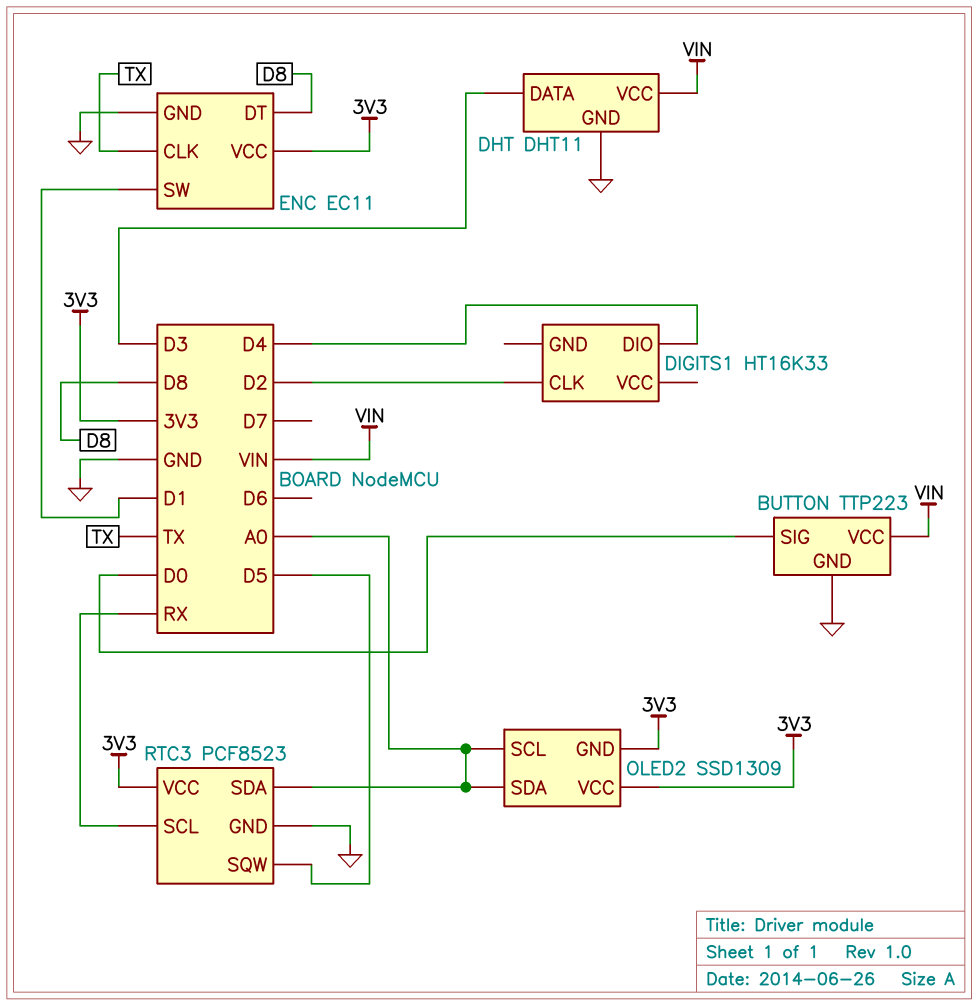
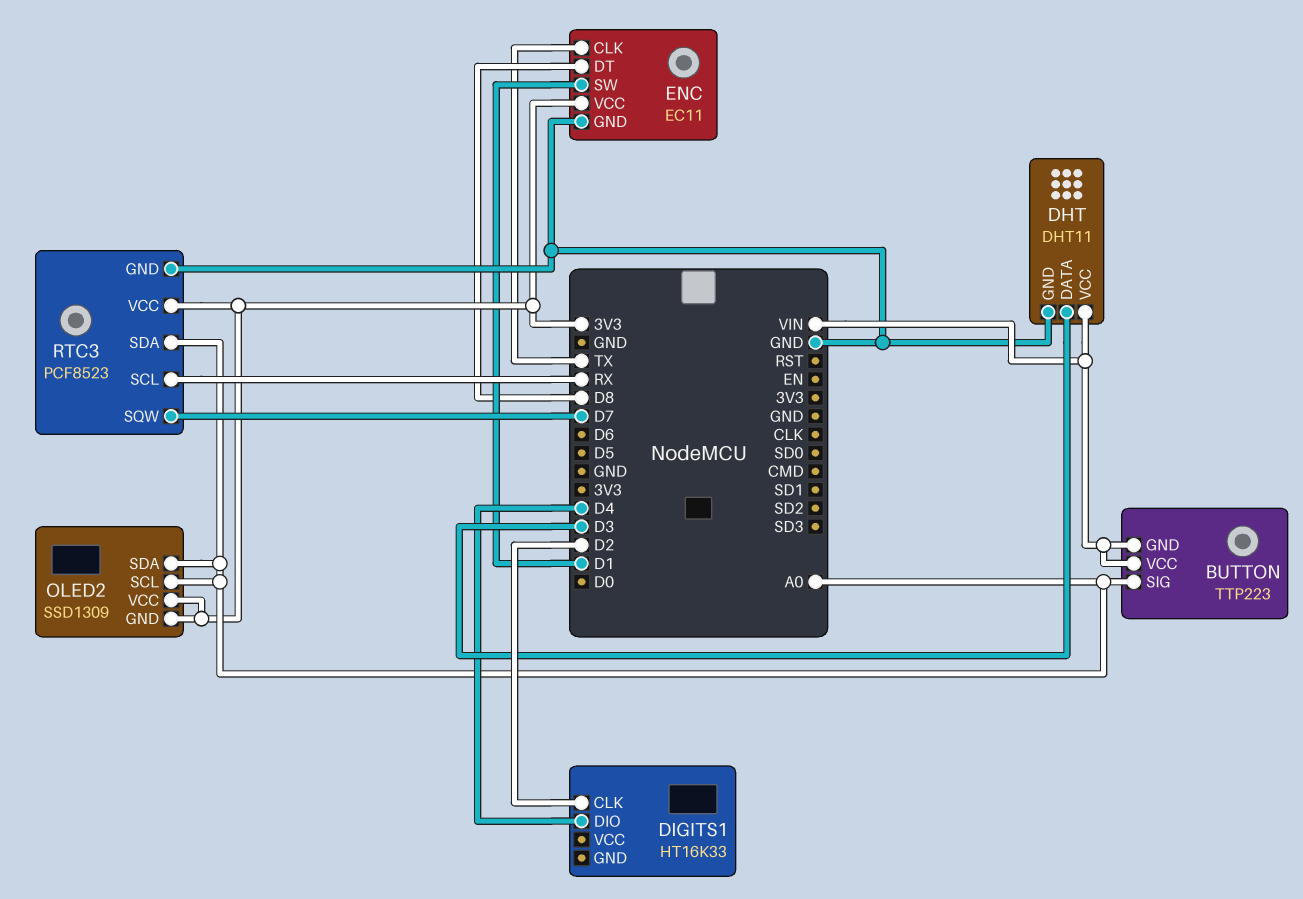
BUTTON pin GND: GND -> VIN
BUTTON pin SIG: D0 -> A0
RTC3 pin SQW: D5 -> D7

